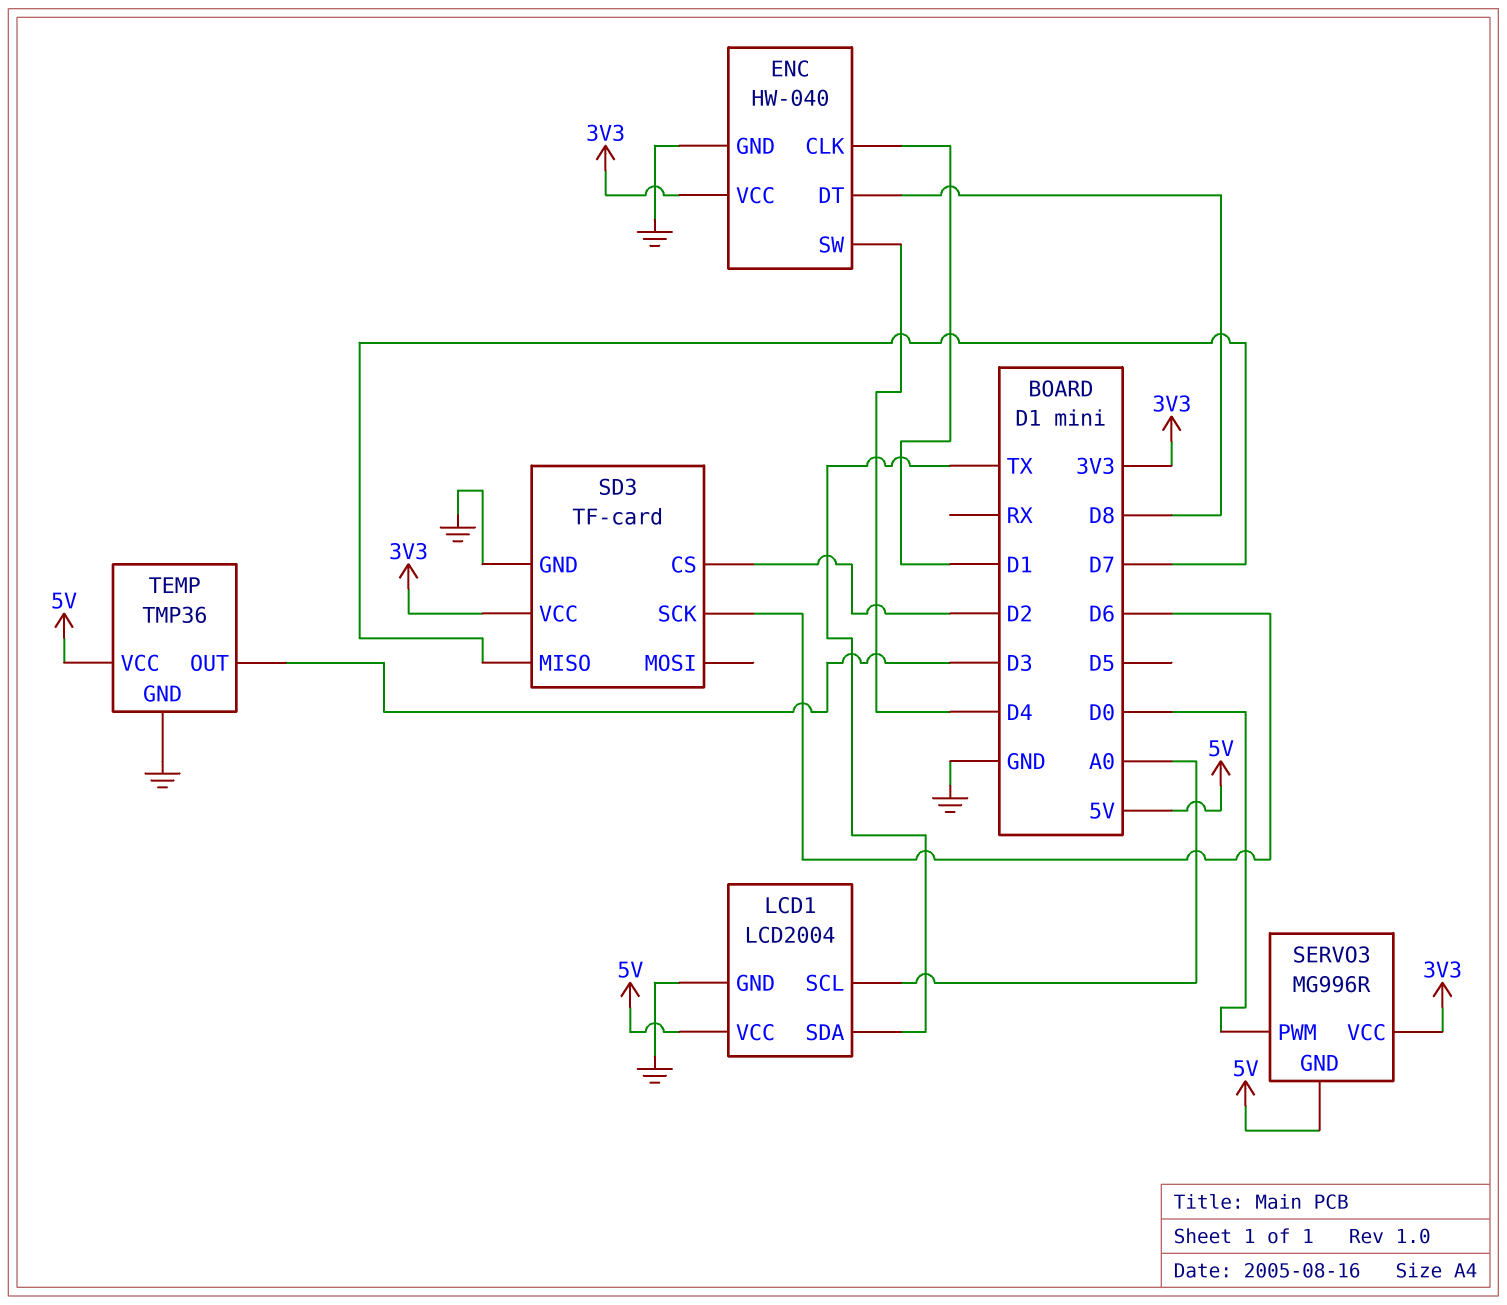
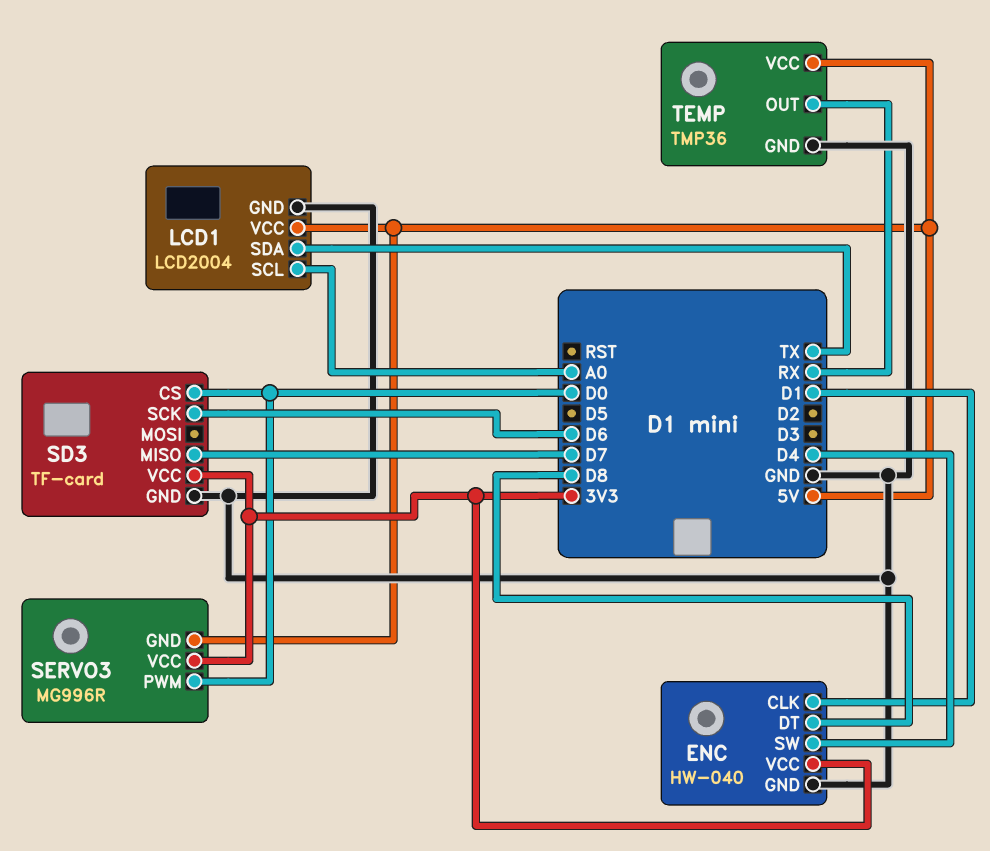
SD3 pin CS: D2 -> D0
TEMP pin OUT: D3 -> RX

